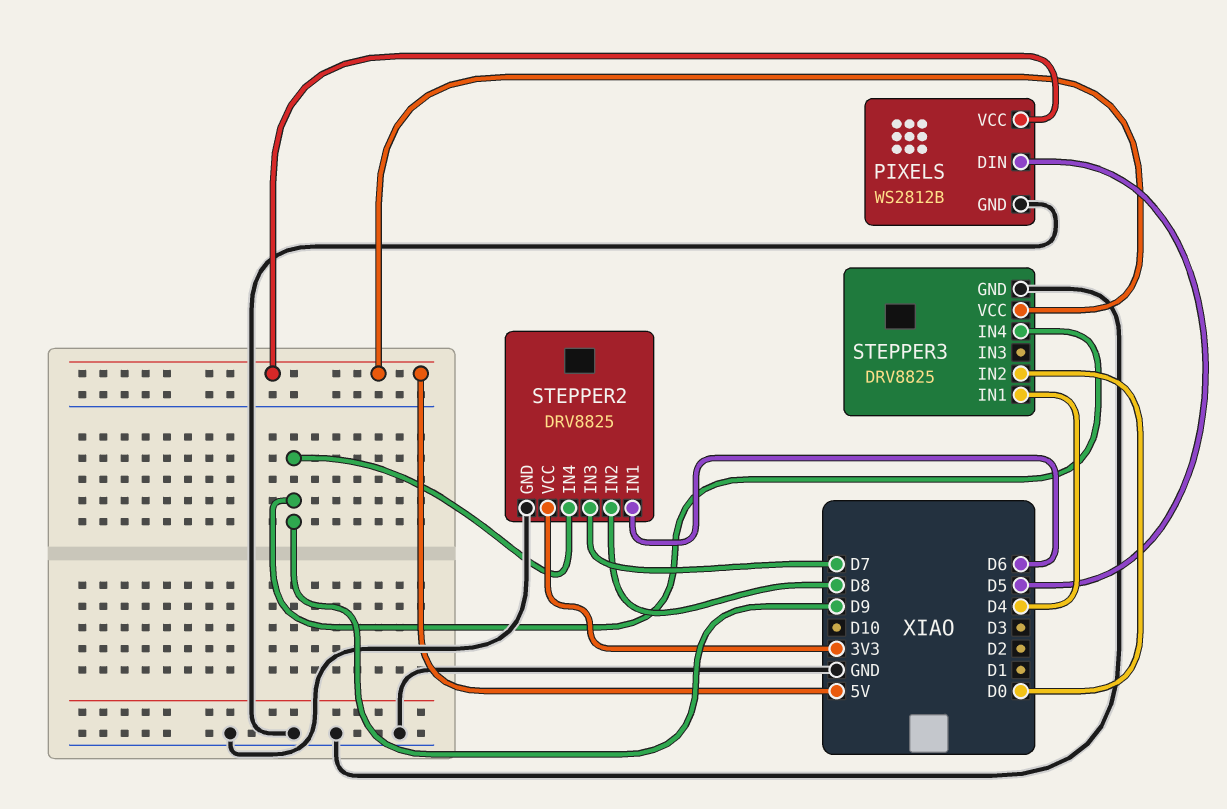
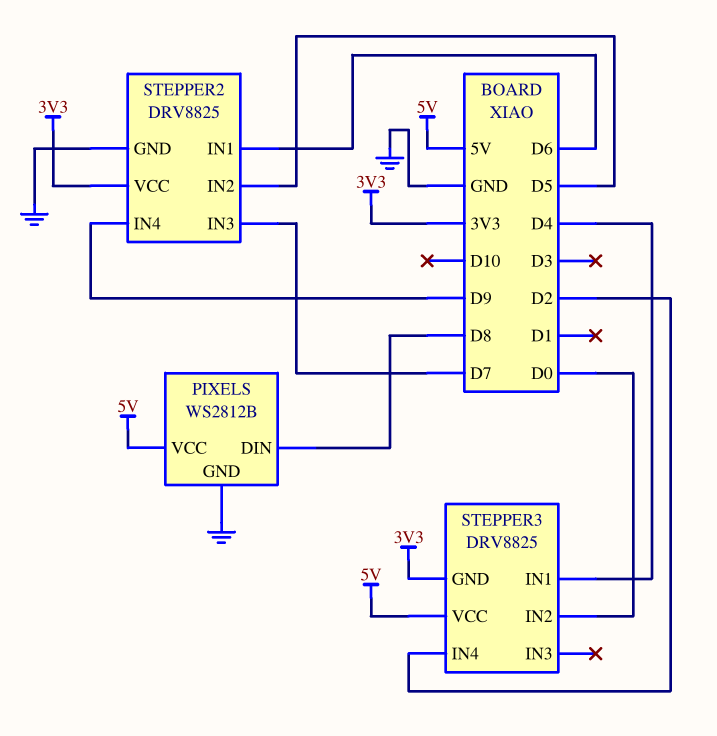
PIXELS pin DIN: D5 -> D8
STEPPER2 pin IN2: D8 -> D5
STEPPER3 pin GND: GND -> 3V3
STEPPER3 pin IN4: D9 -> D2

